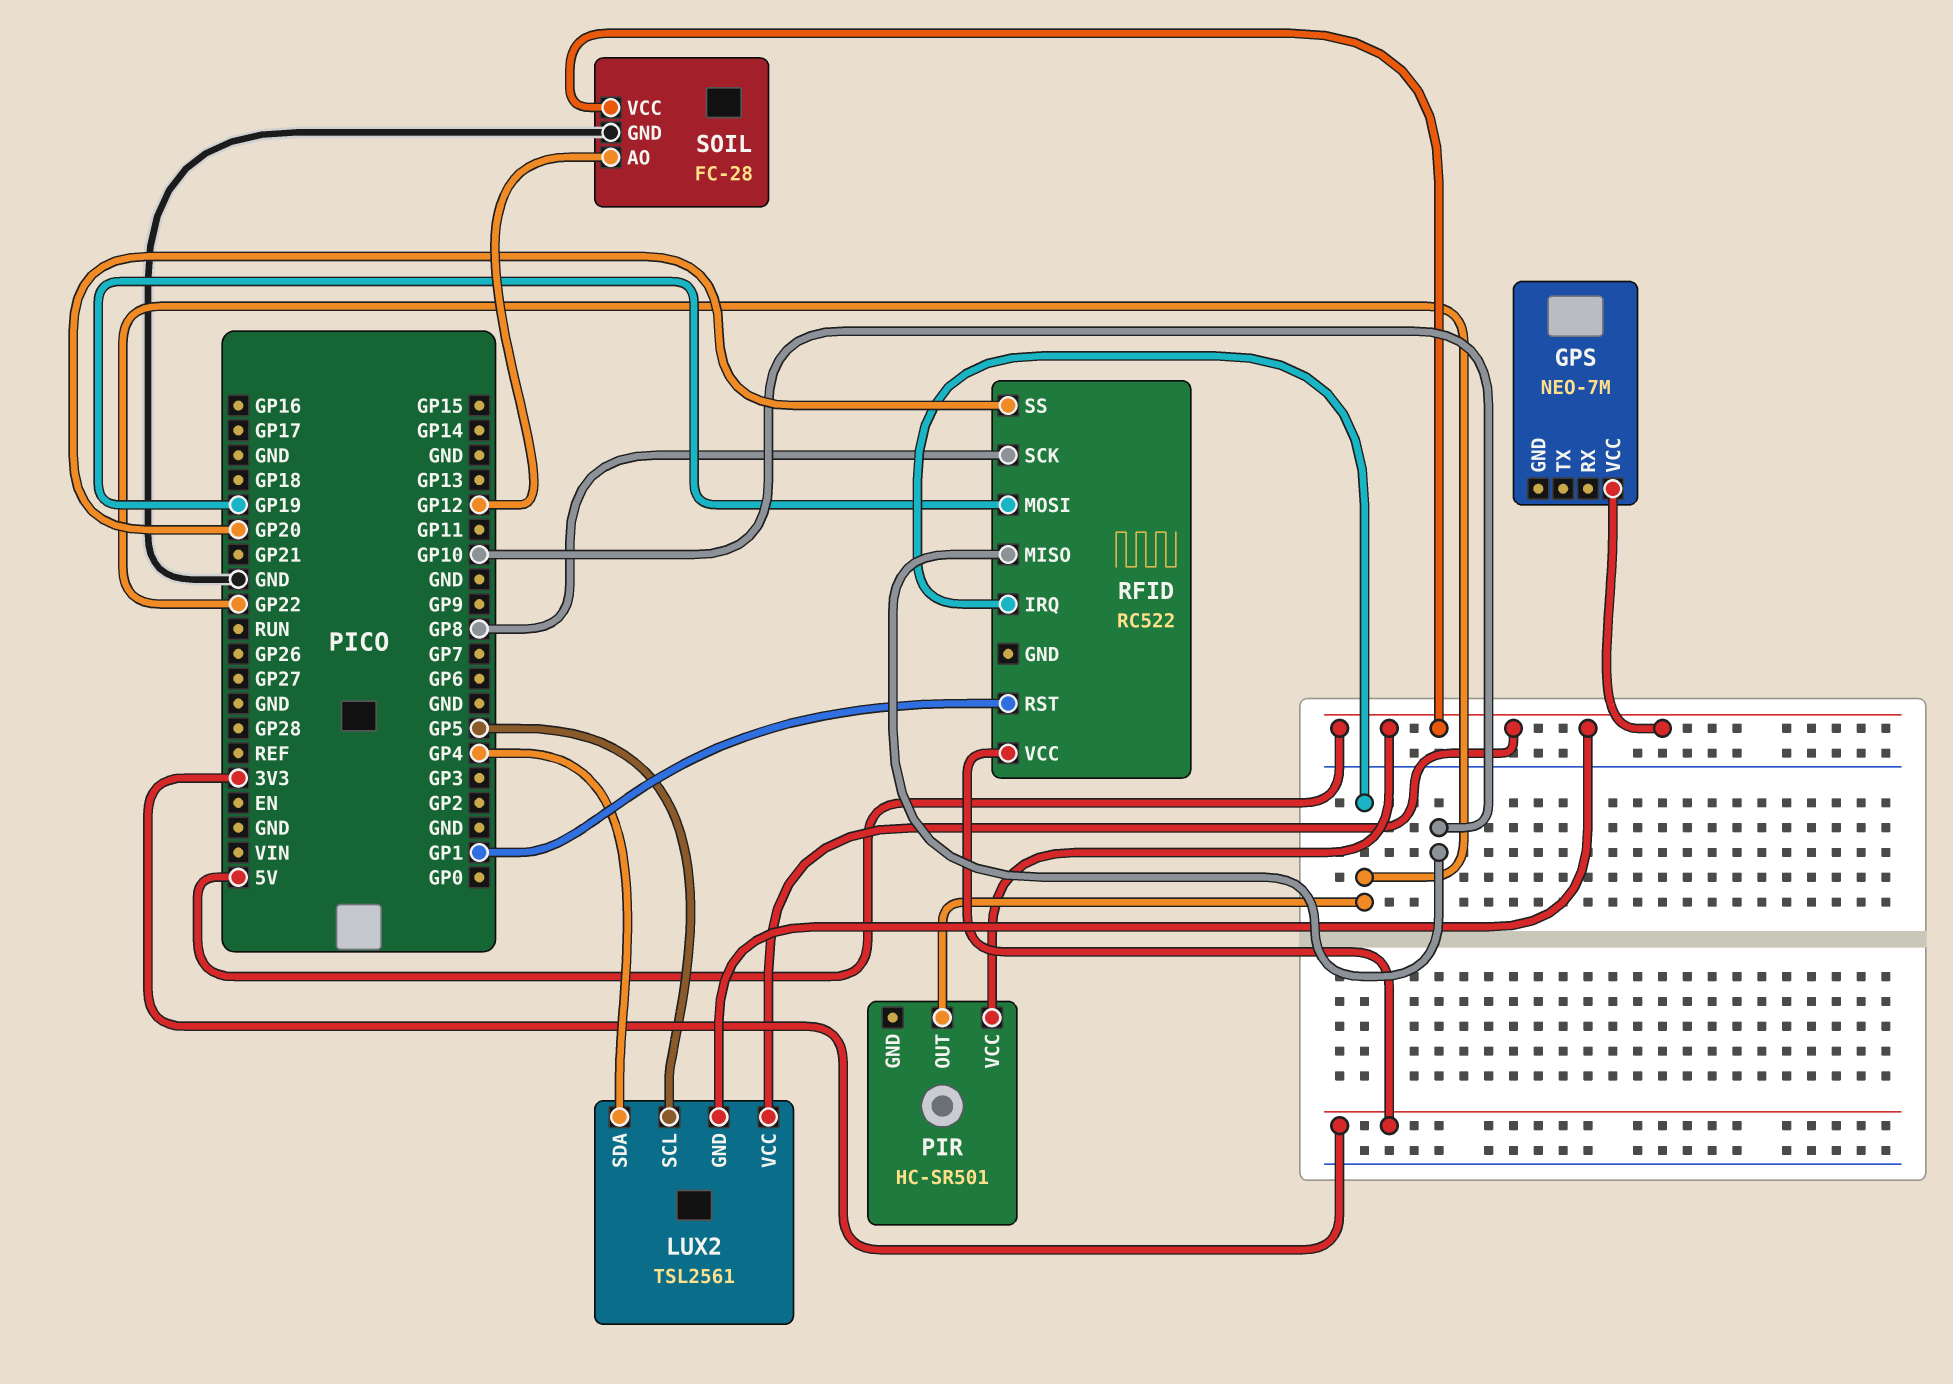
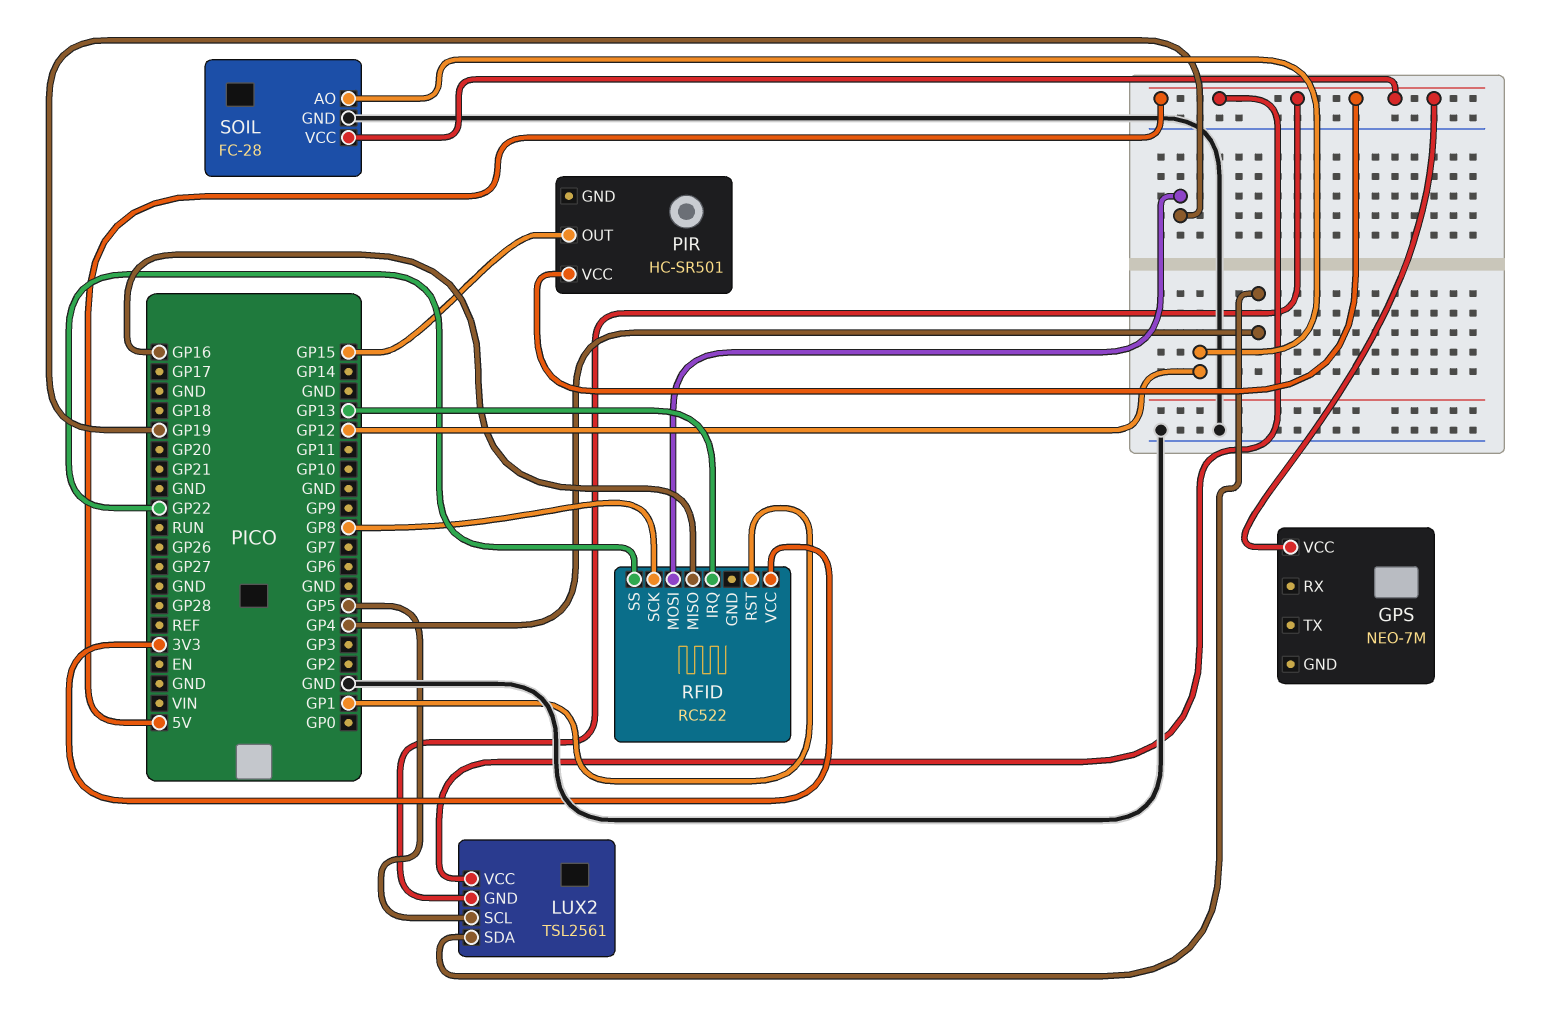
PIR pin OUT: GP22 -> GP15
RFID pin IRQ: GP22 -> GP13
RFID pin MISO: GP10 -> GP16
RFID pin SS: GP20 -> GP22

